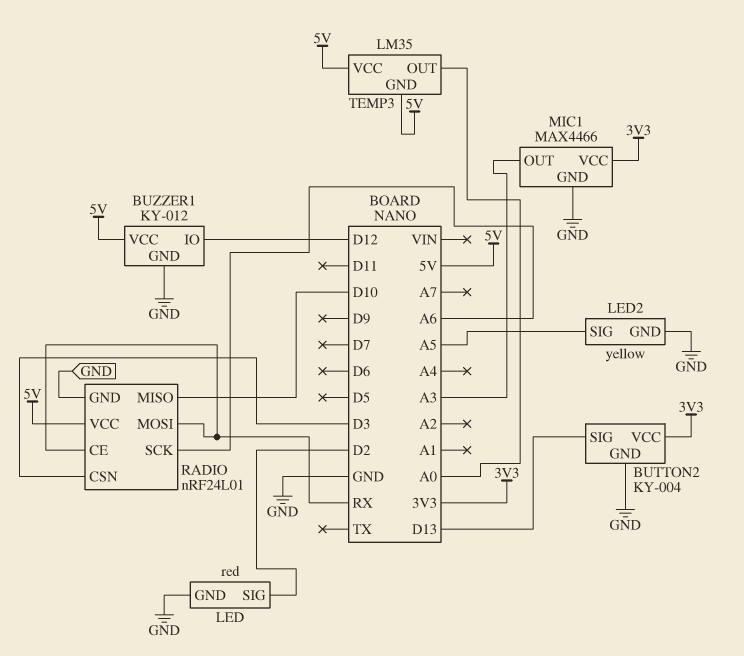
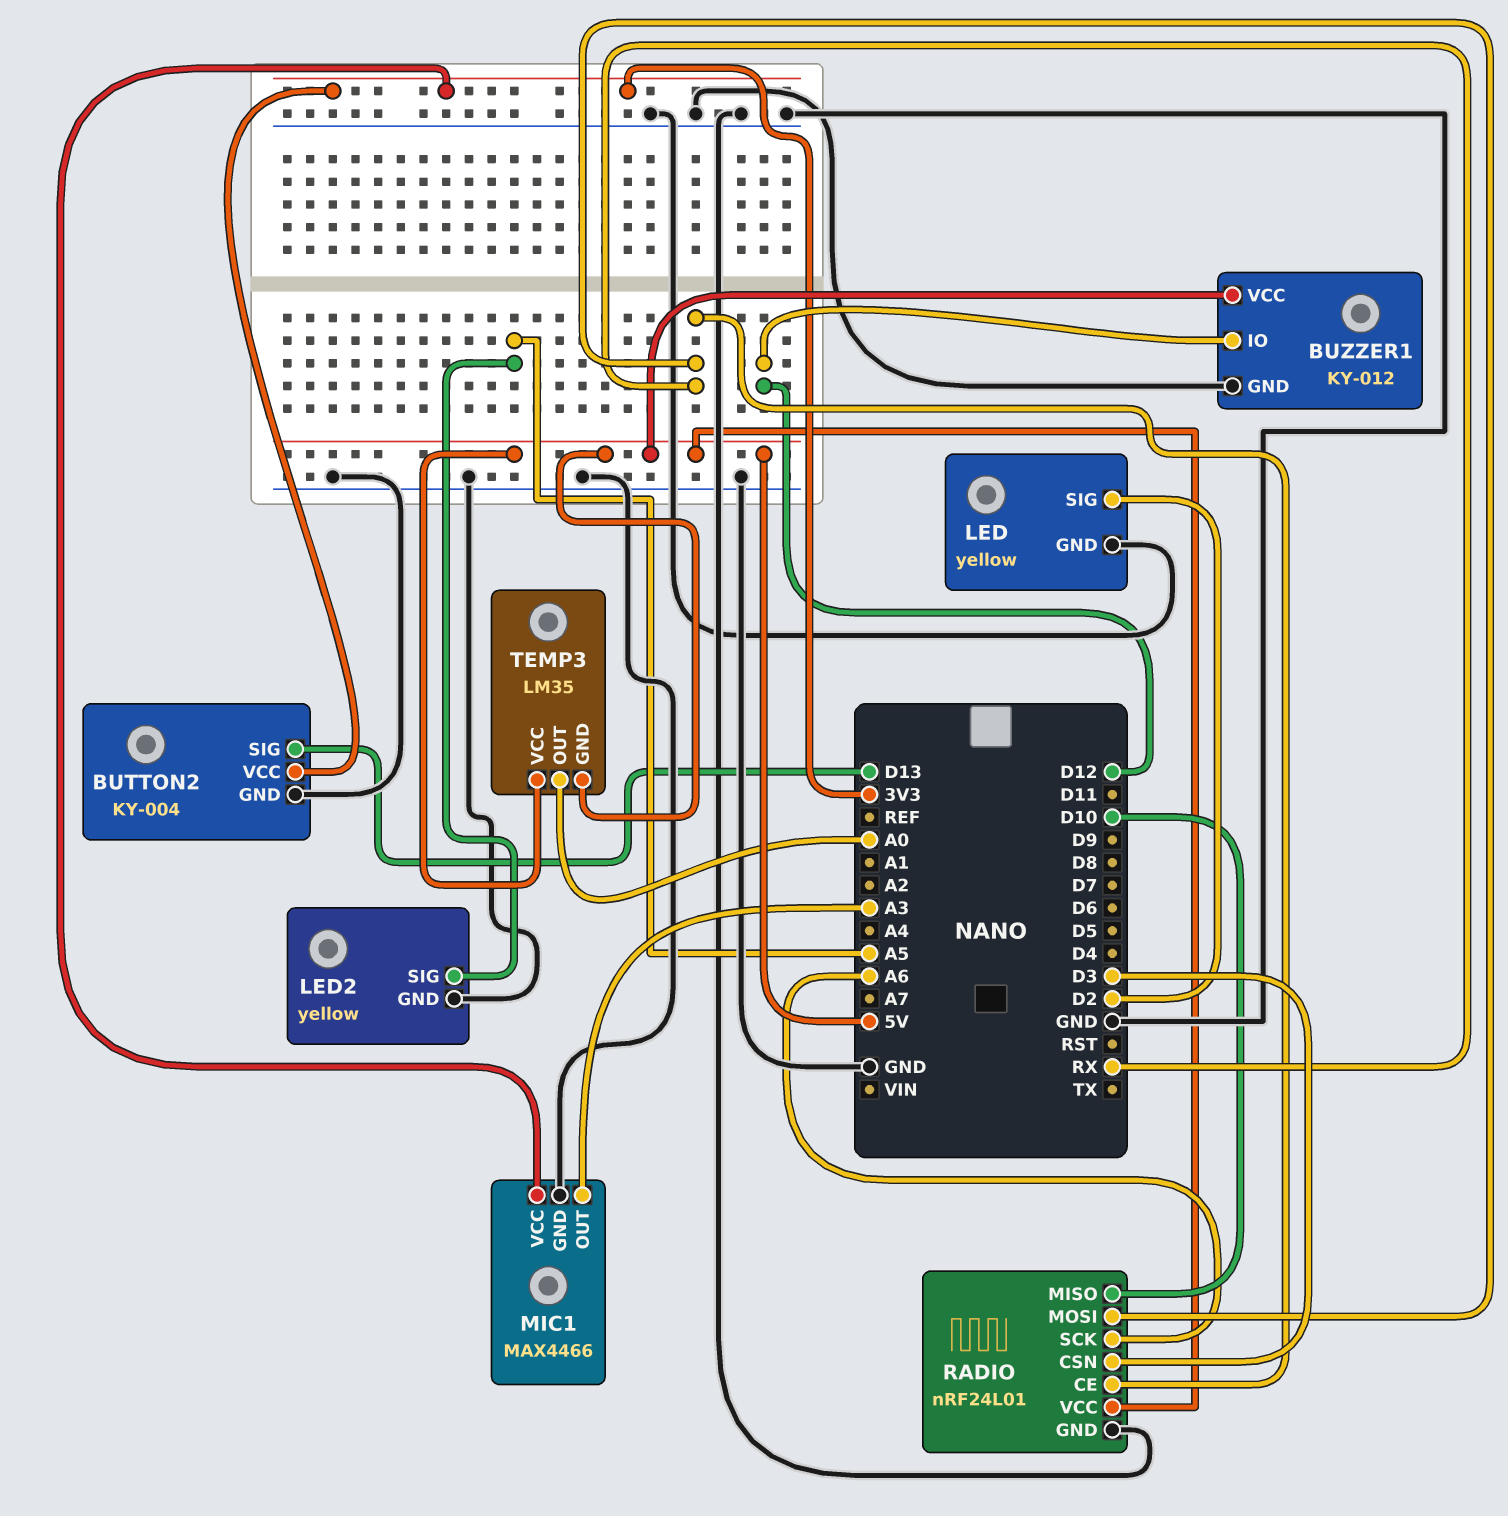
LED: red -> yellow

